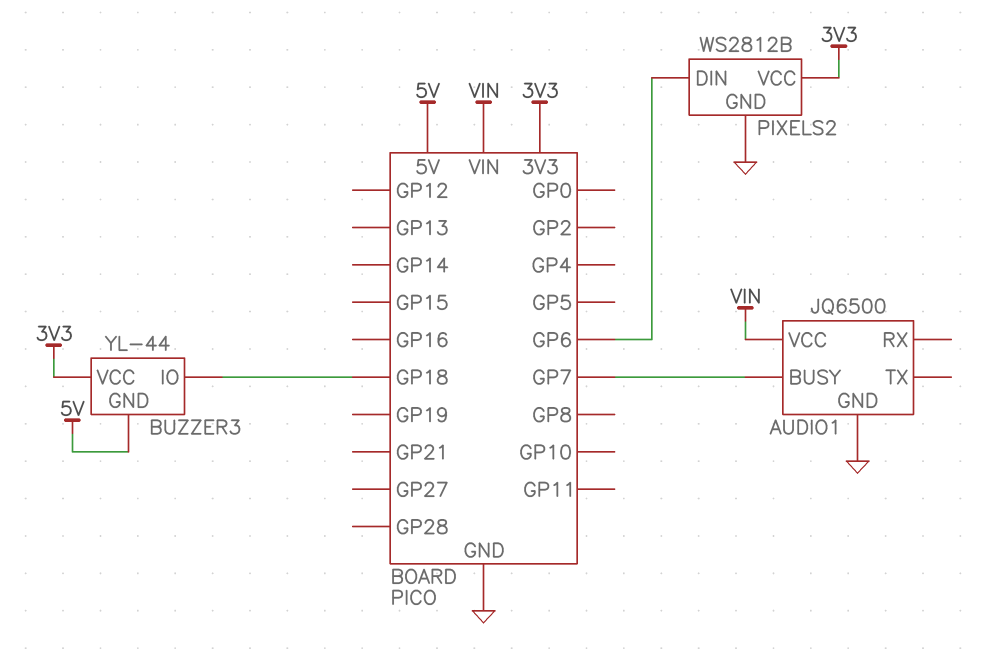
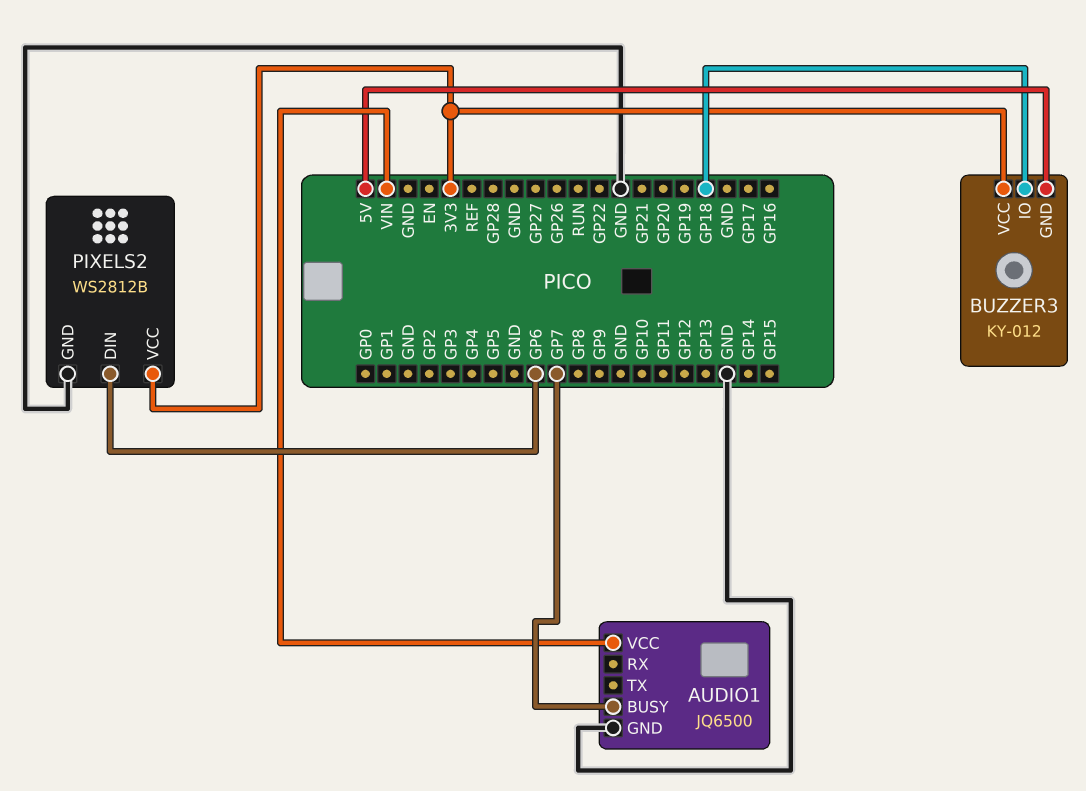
BUZZER3: YL-44 -> KY-012

